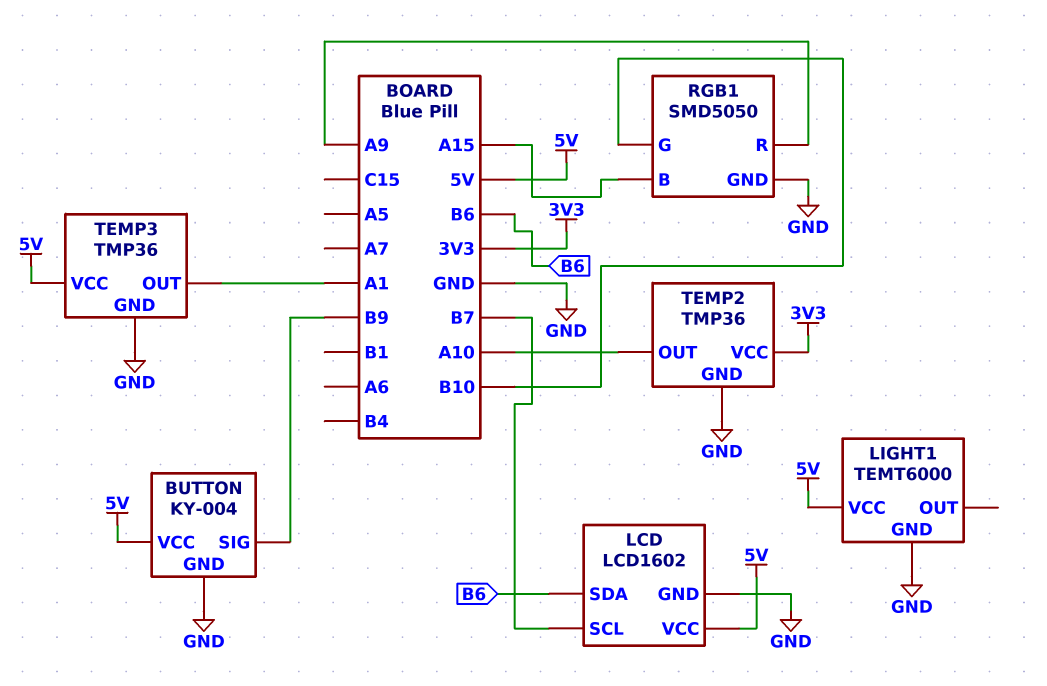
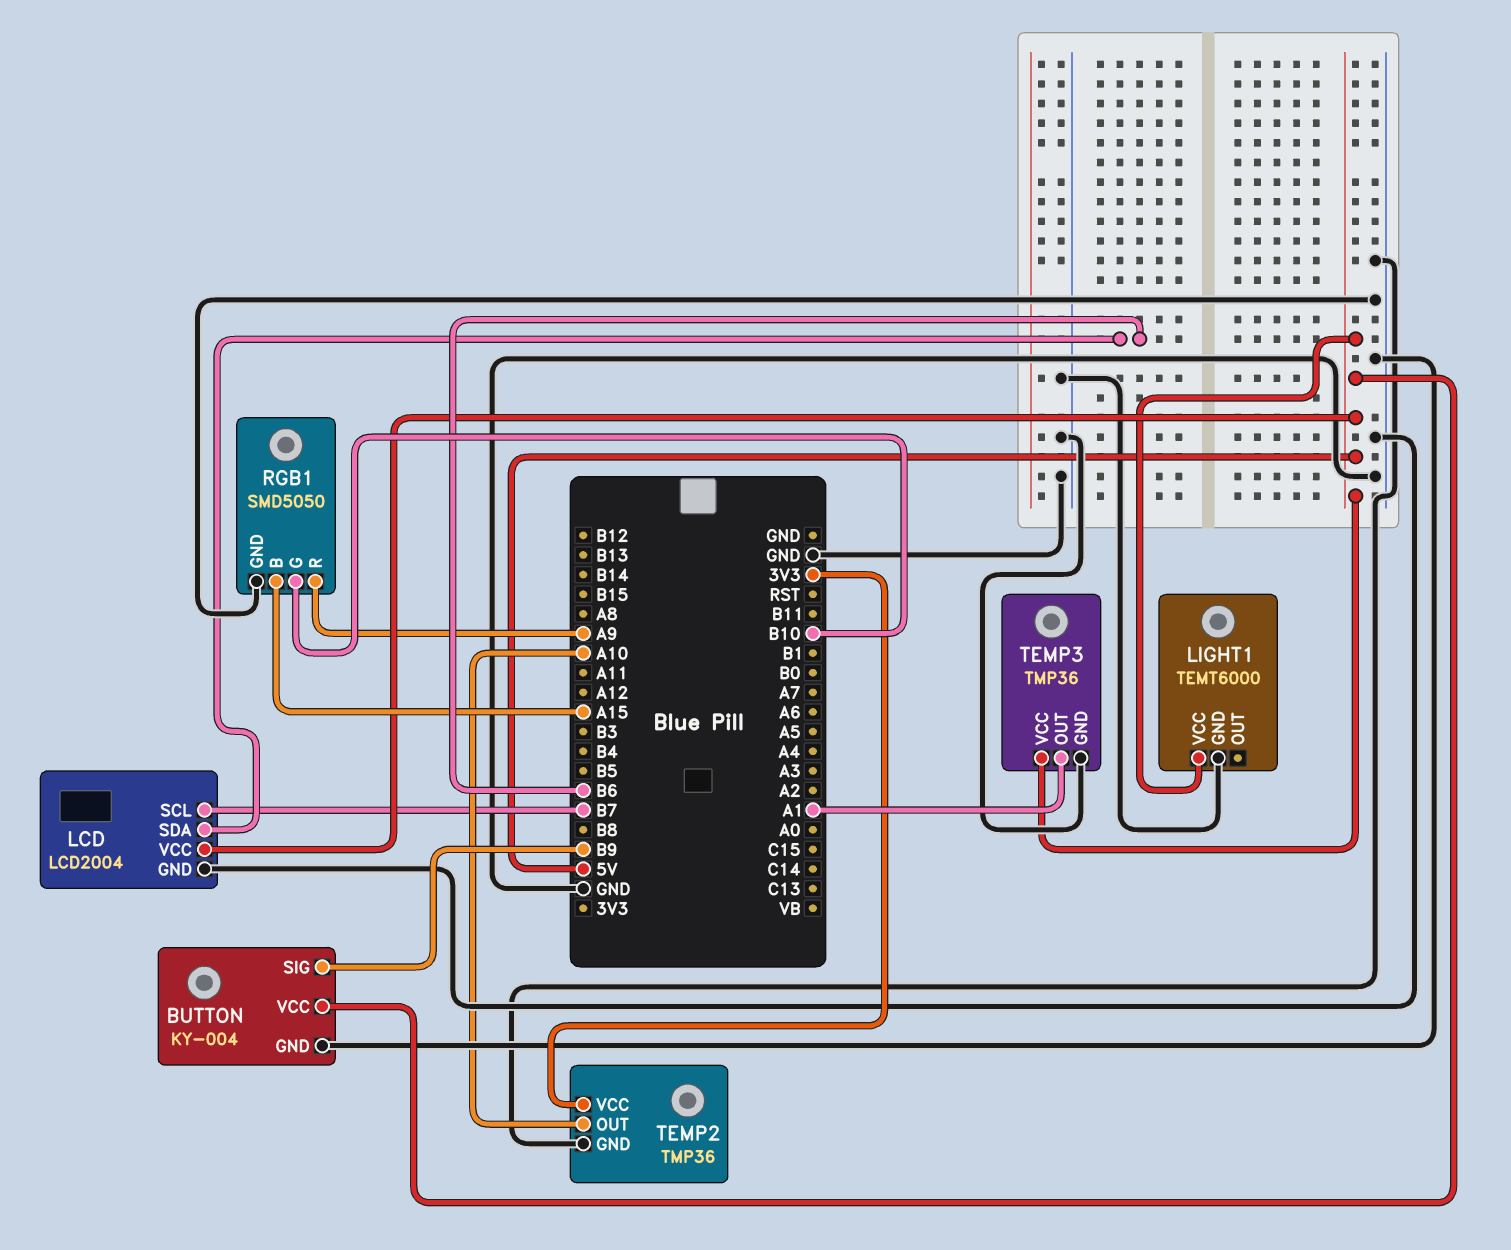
LCD: LCD1602 -> LCD2004

